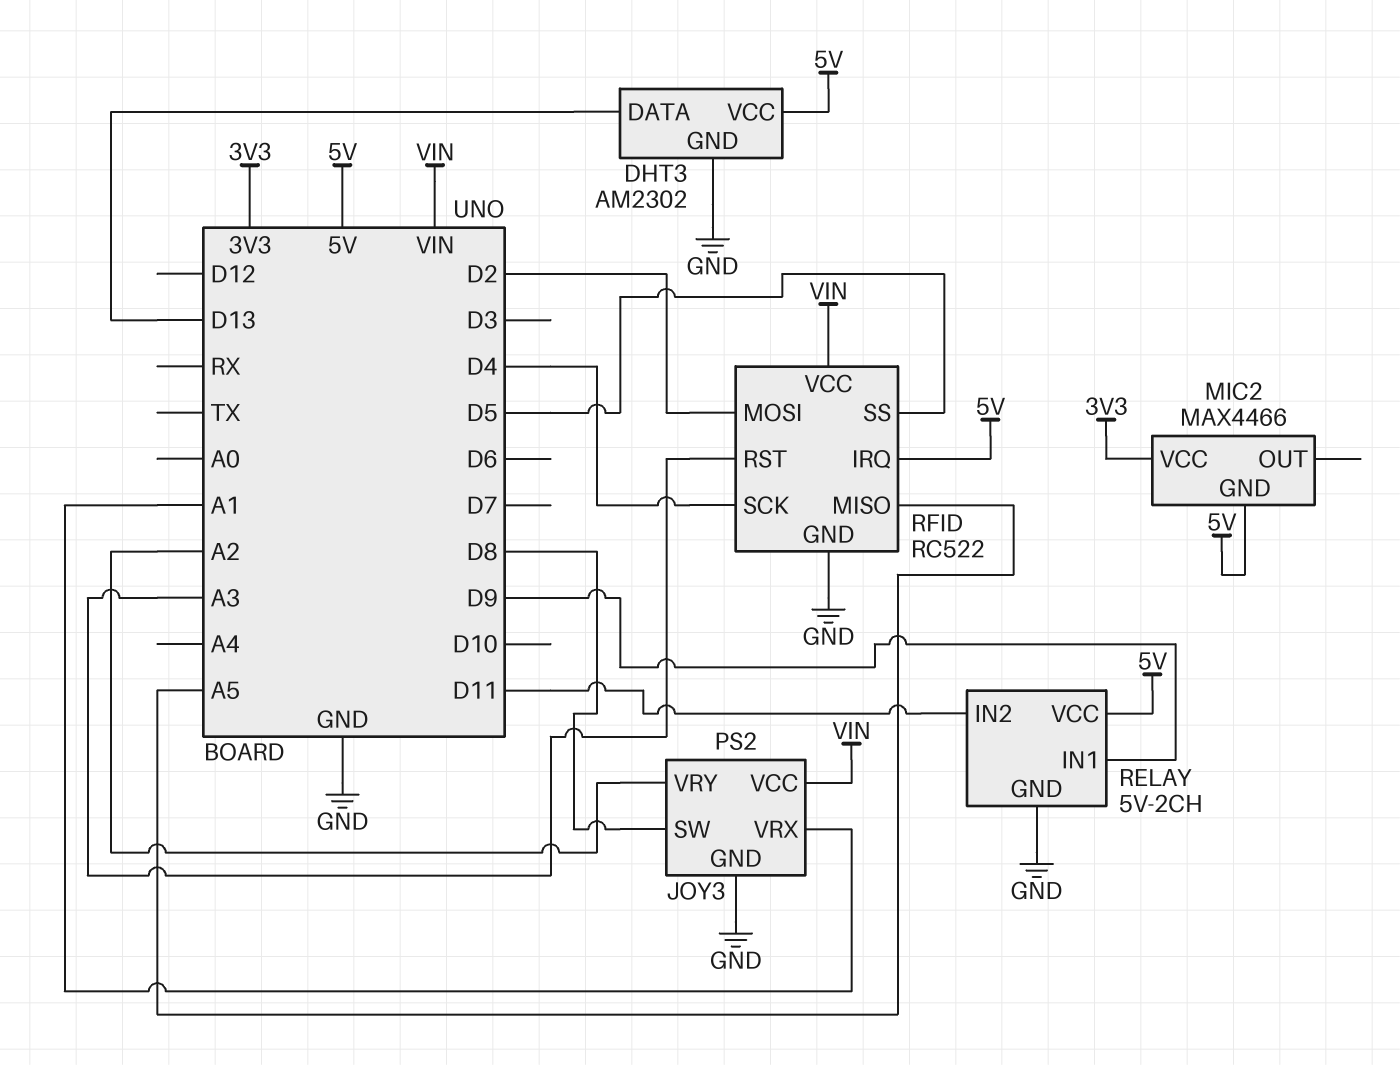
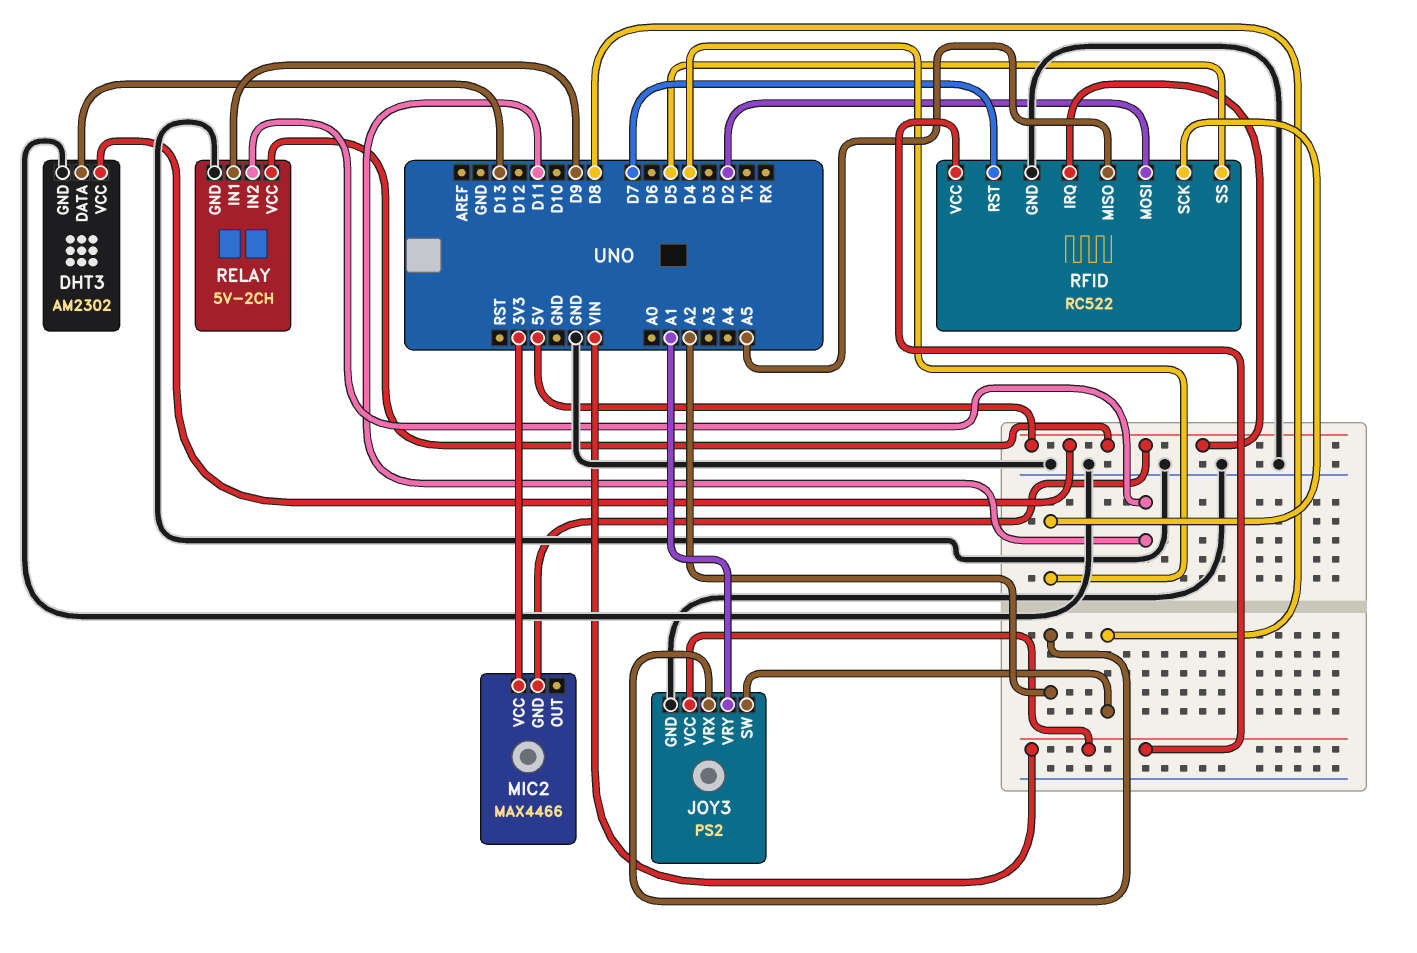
JOY3 pin VRX: A1 -> A2
JOY3 pin VRY: A2 -> A1
RFID pin RST: A3 -> D7

